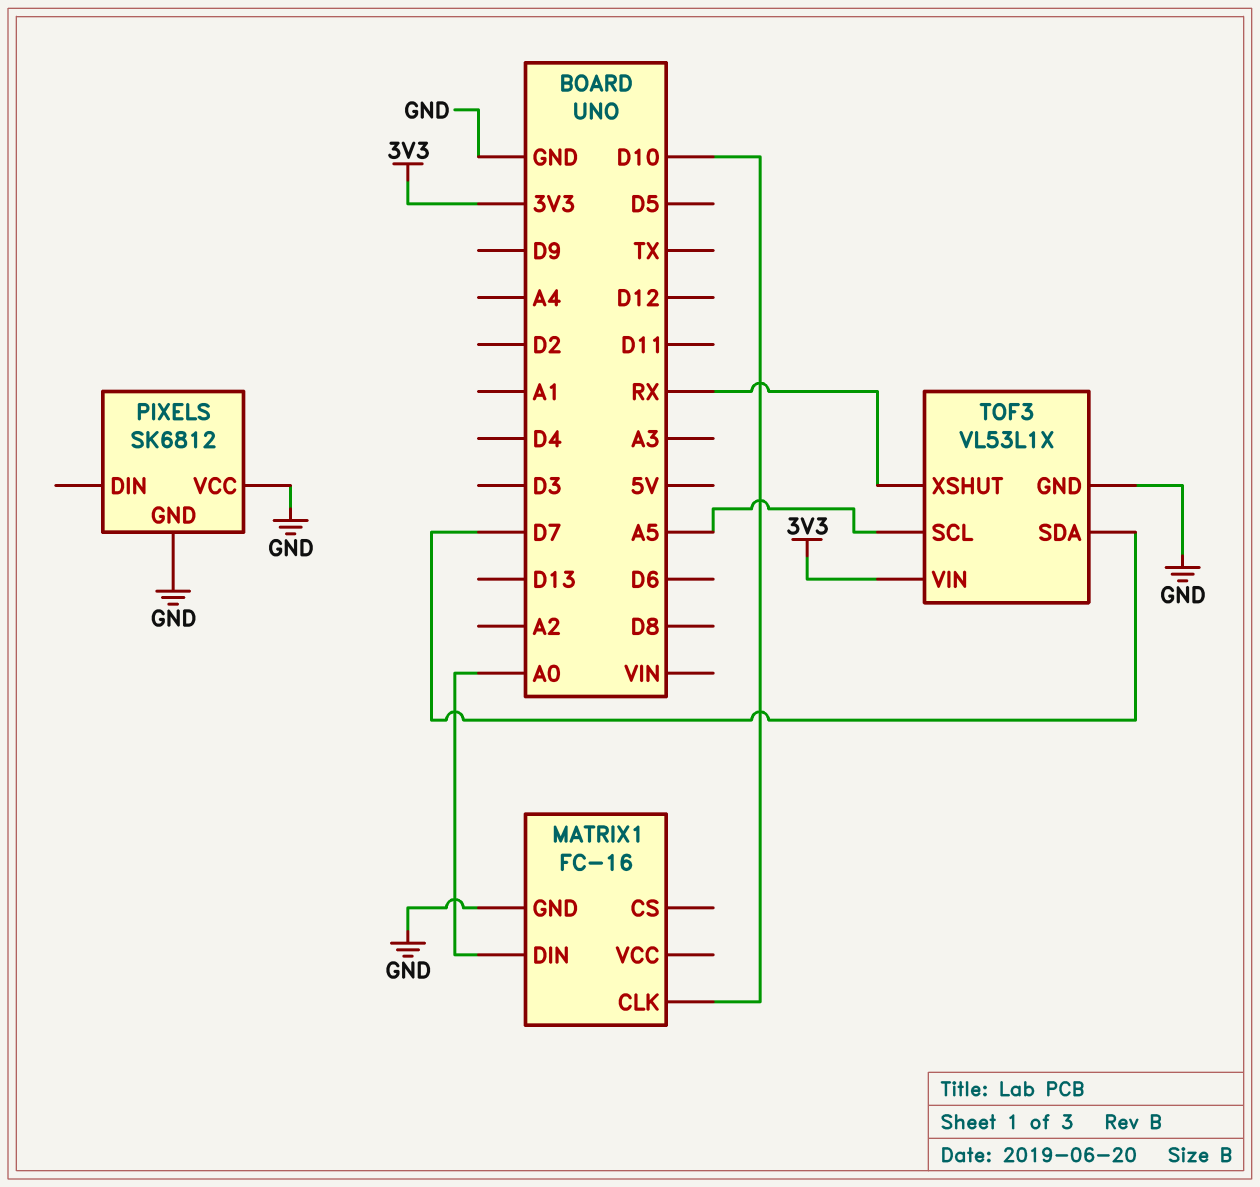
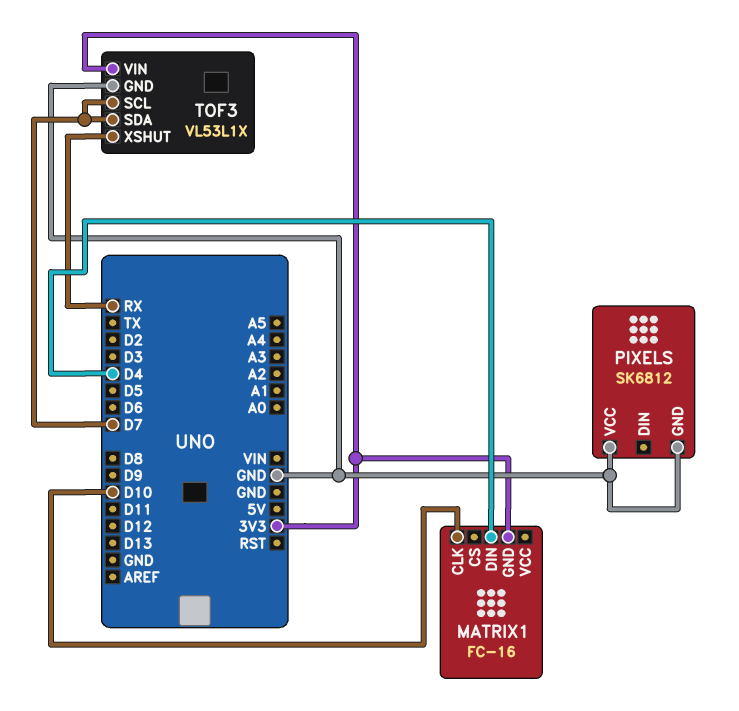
MATRIX1 pin DIN: A0 -> D4
MATRIX1 pin GND: GND -> 3V3
TOF3 pin SCL: A5 -> D7

